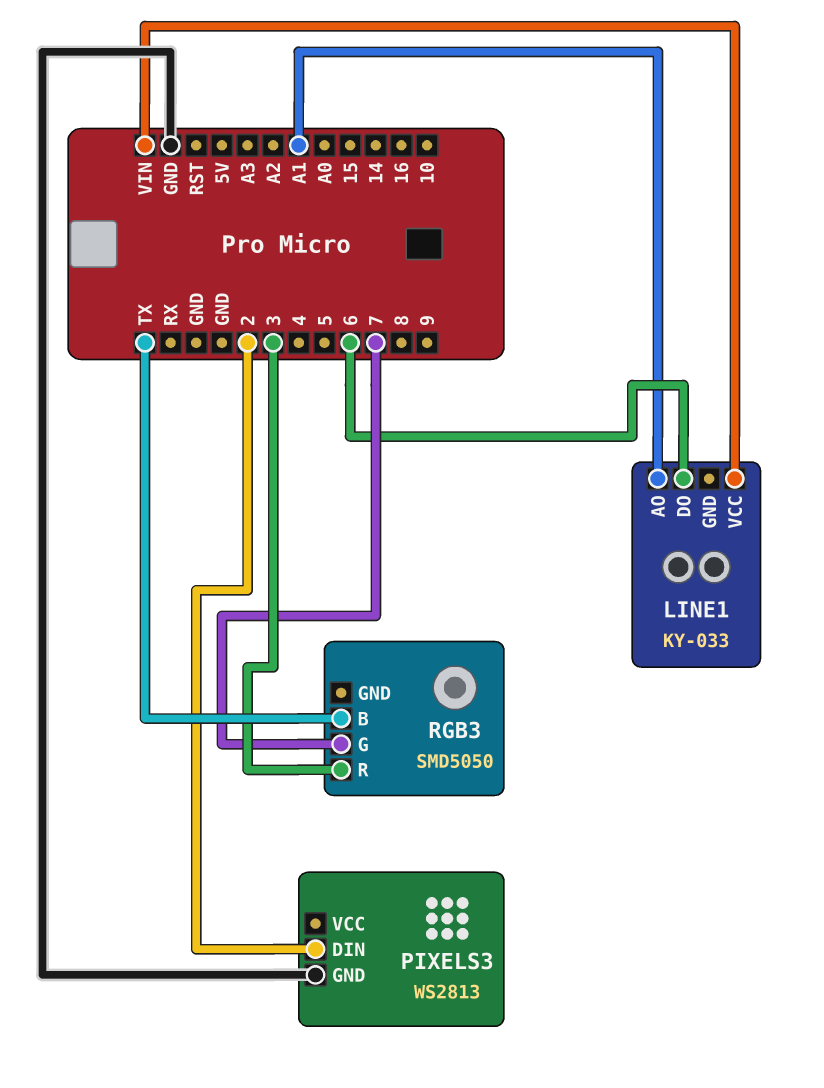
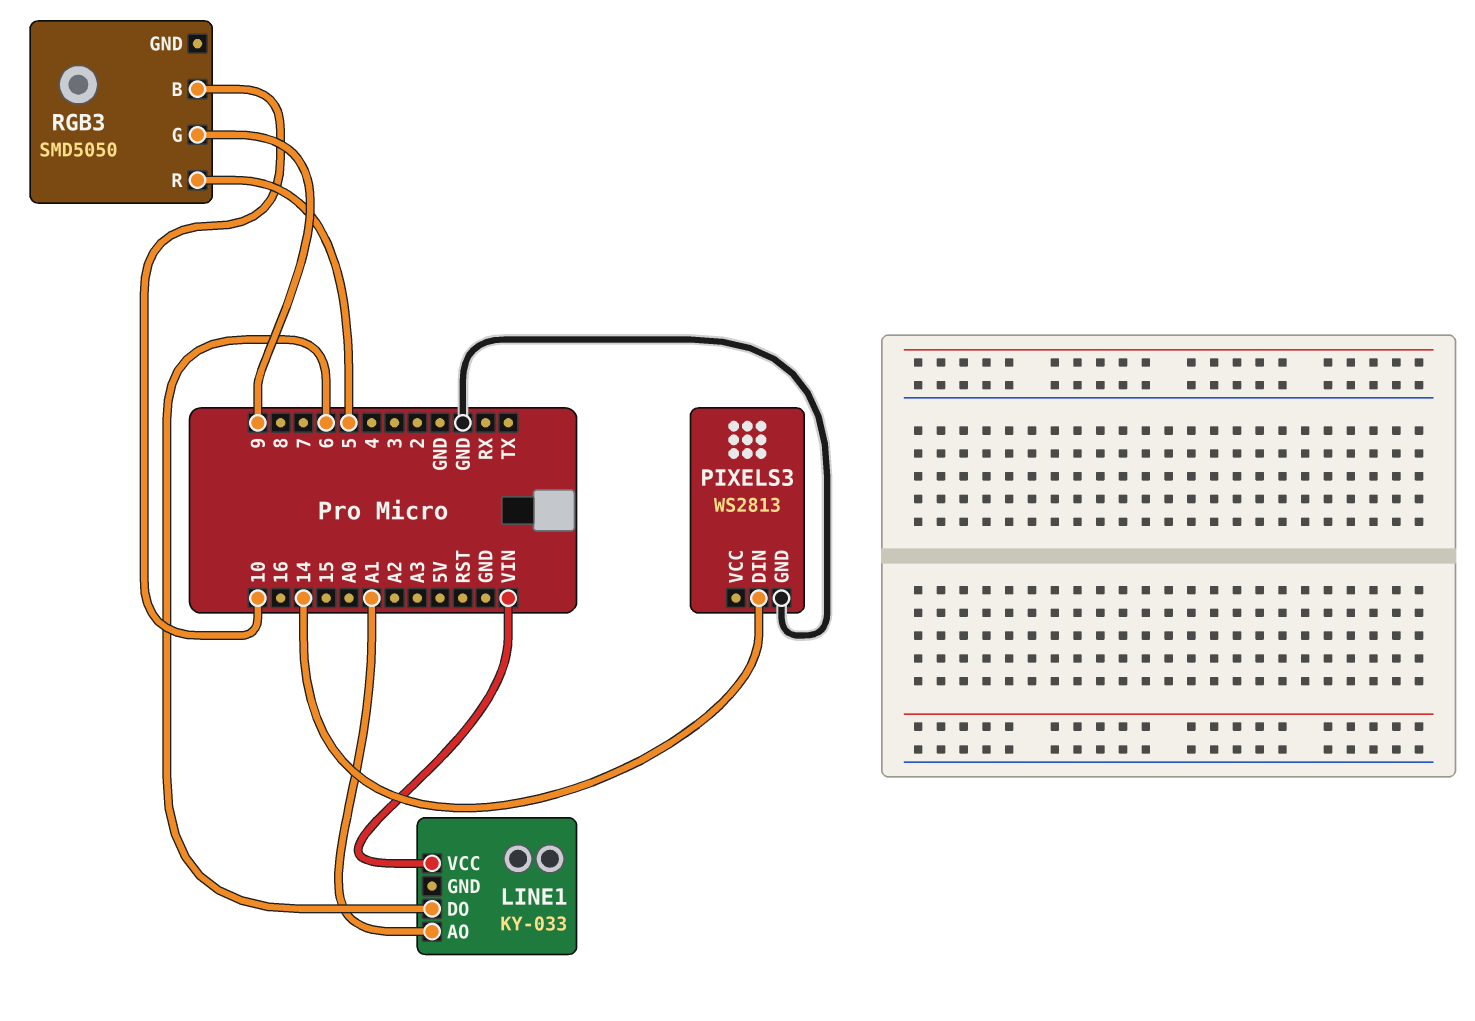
PIXELS3 pin DIN: 2 -> 14
RGB3 pin B: TX -> 10
RGB3 pin G: 7 -> 9
RGB3 pin R: 3 -> 5

